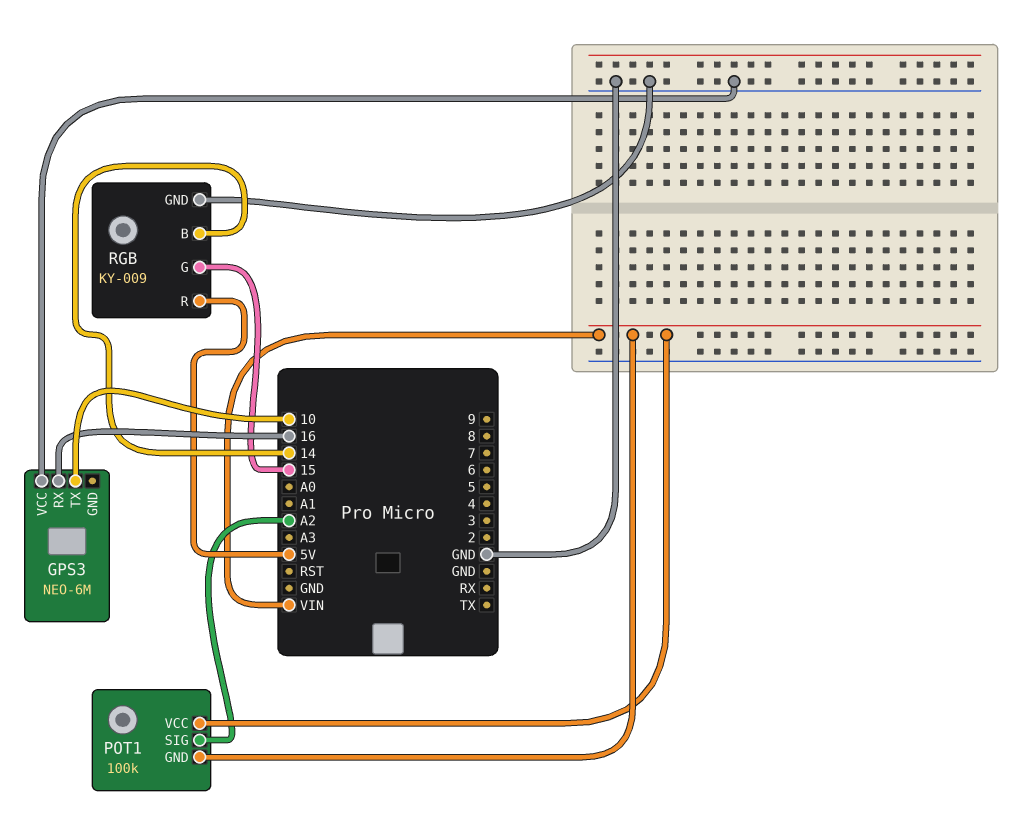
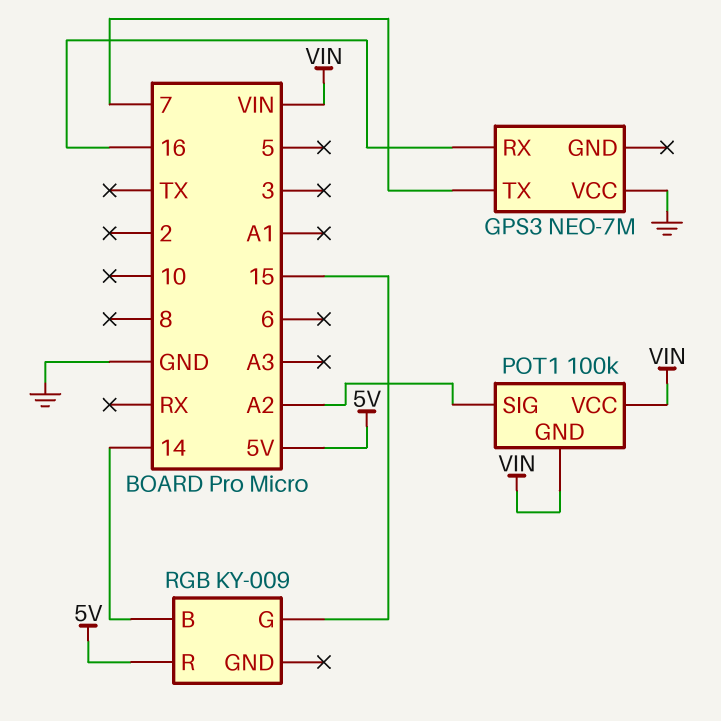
GPS3: NEO-6M -> NEO-7M
GPS3 pin TX: 10 -> 7
RGB pin GND: GND -> none

